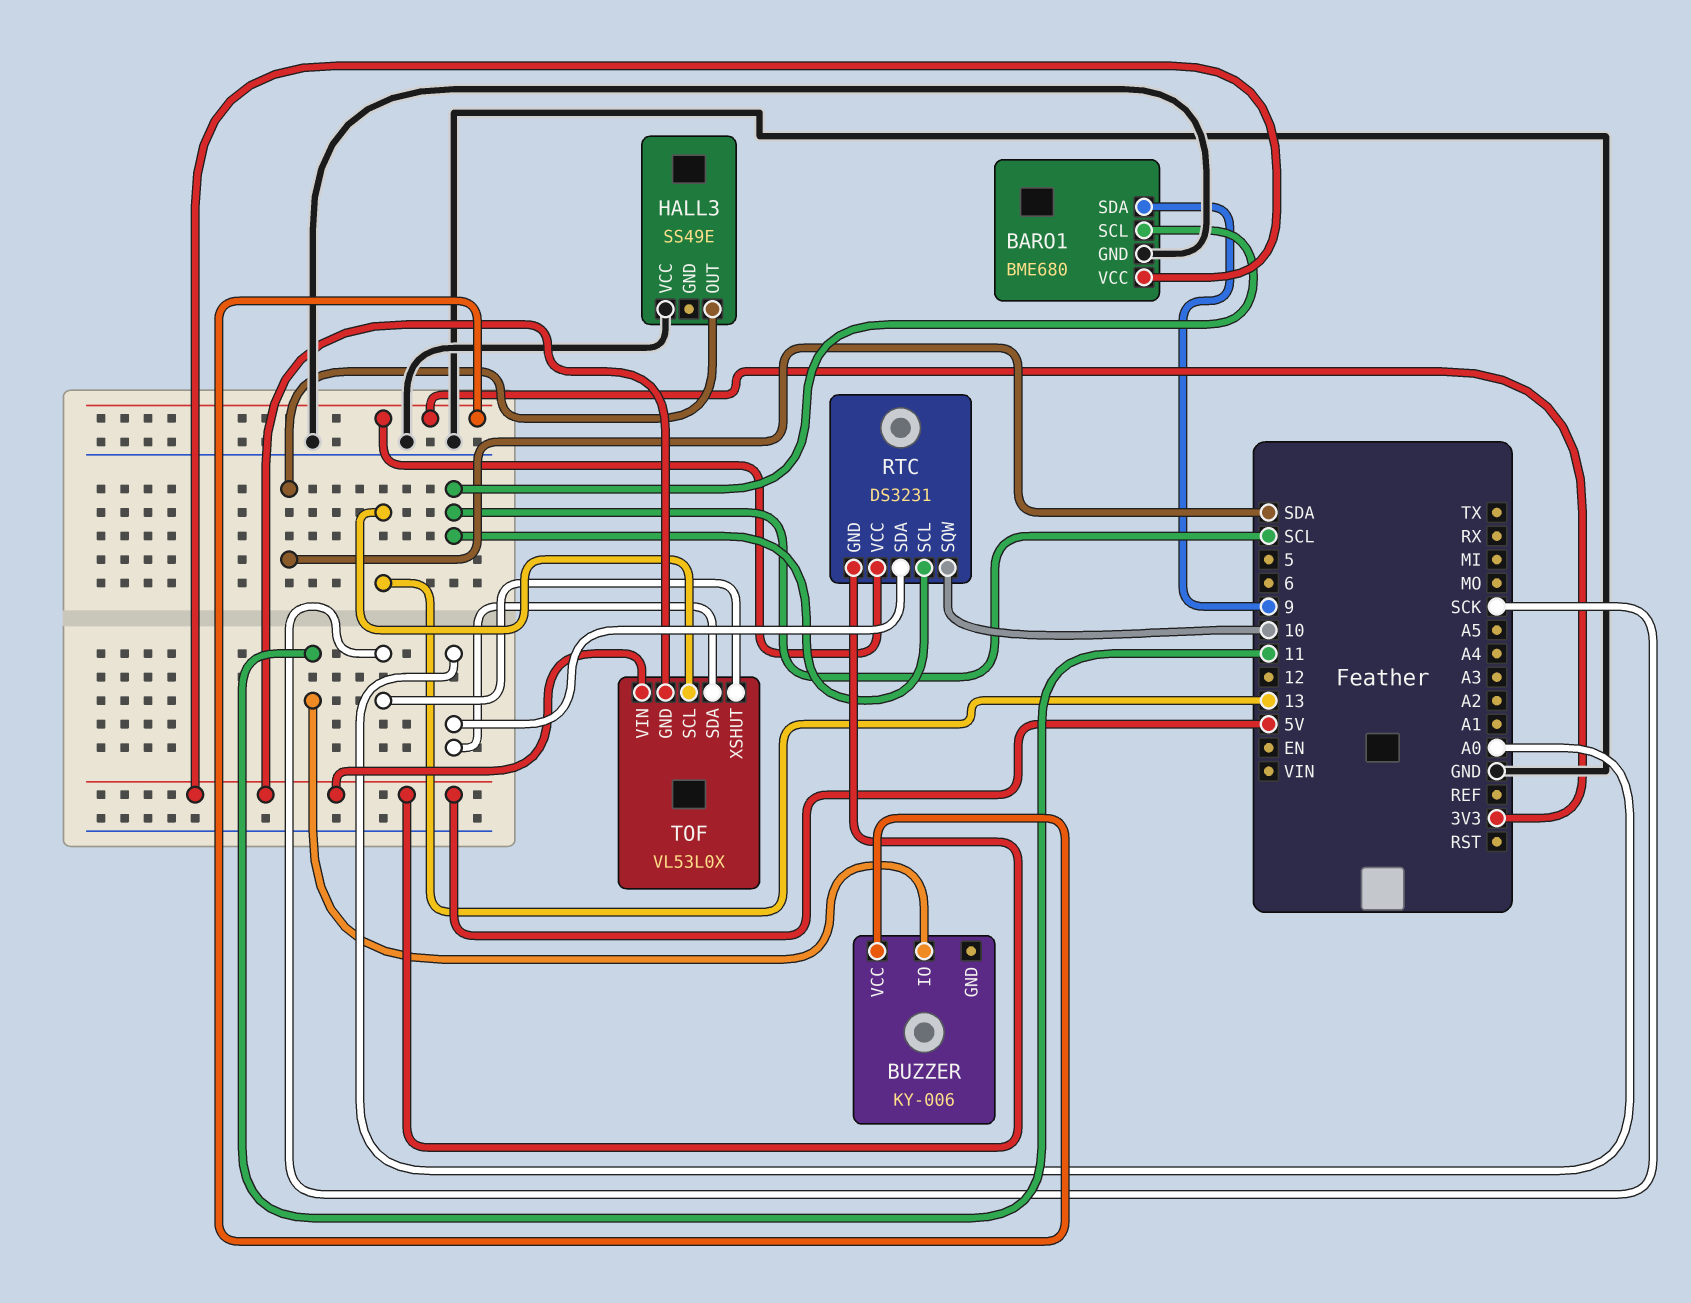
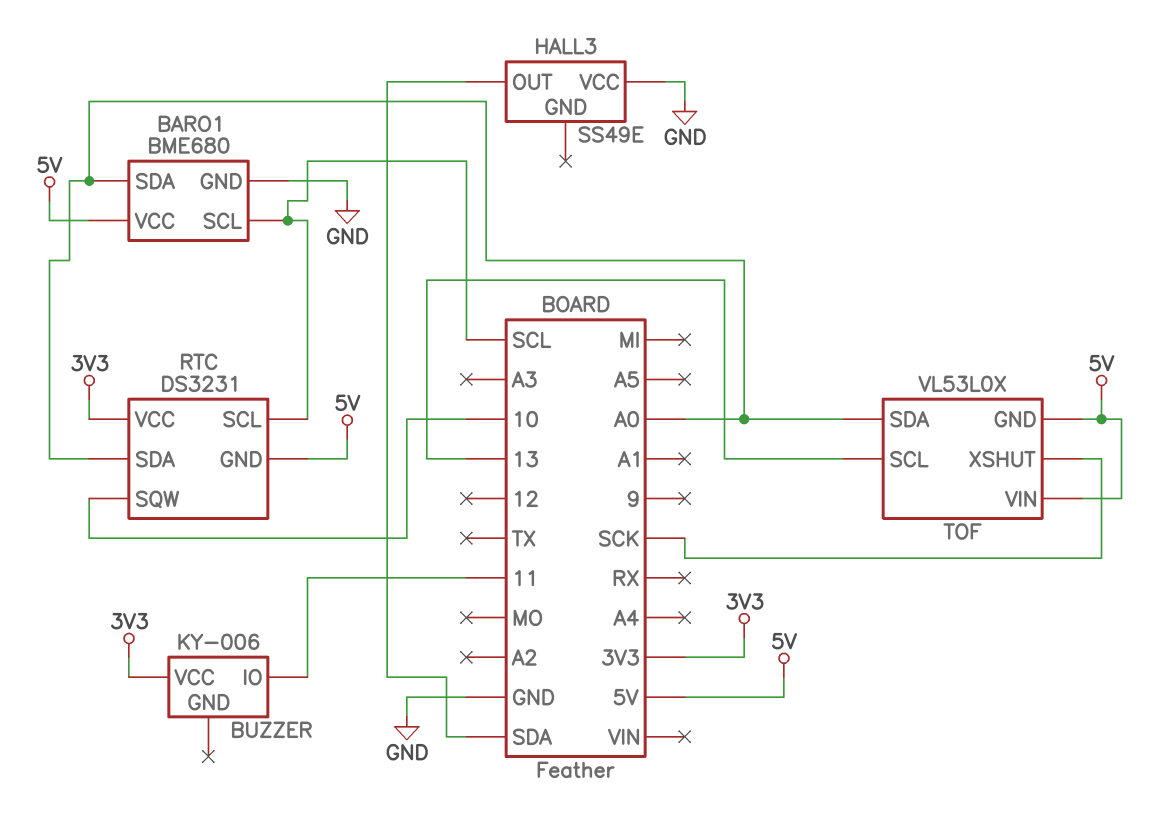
BARO1 pin SDA: 9 -> A0

